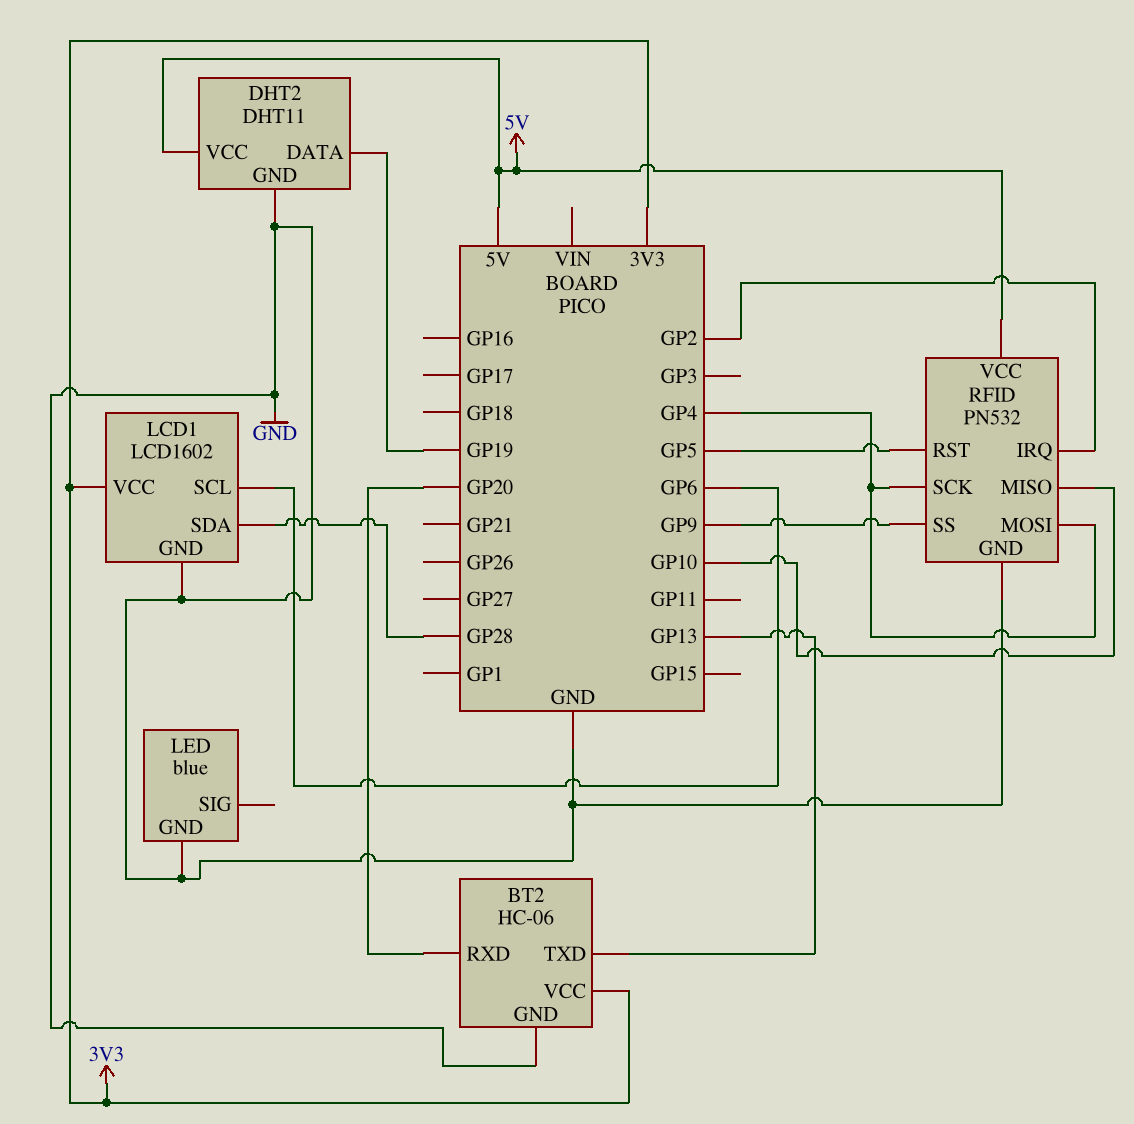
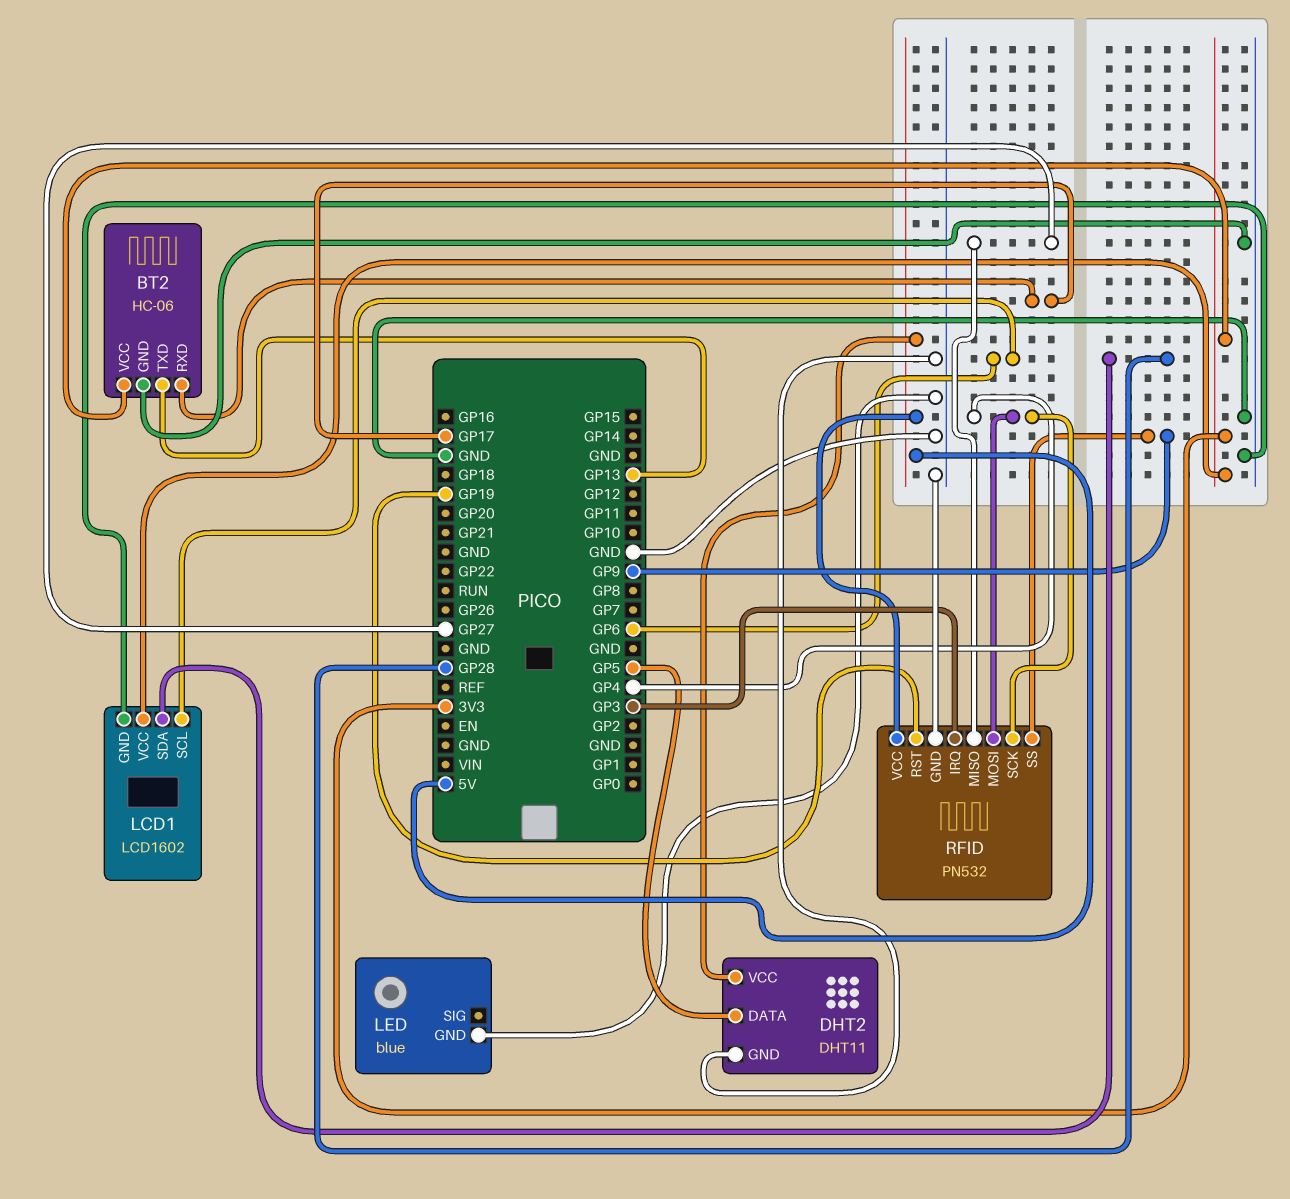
BT2 pin RXD: GP20 -> GP17
DHT2 pin DATA: GP19 -> GP5
RFID pin IRQ: GP2 -> GP3
RFID pin MISO: GP10 -> GP27
RFID pin RST: GP5 -> GP19

